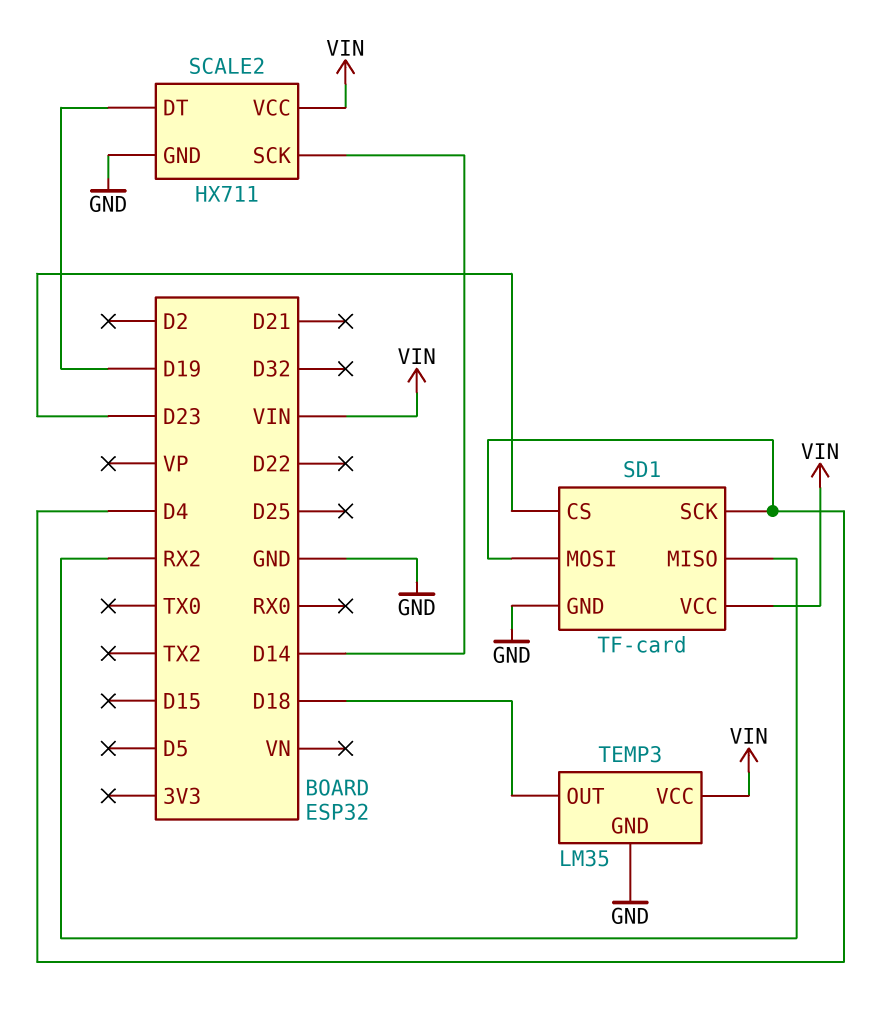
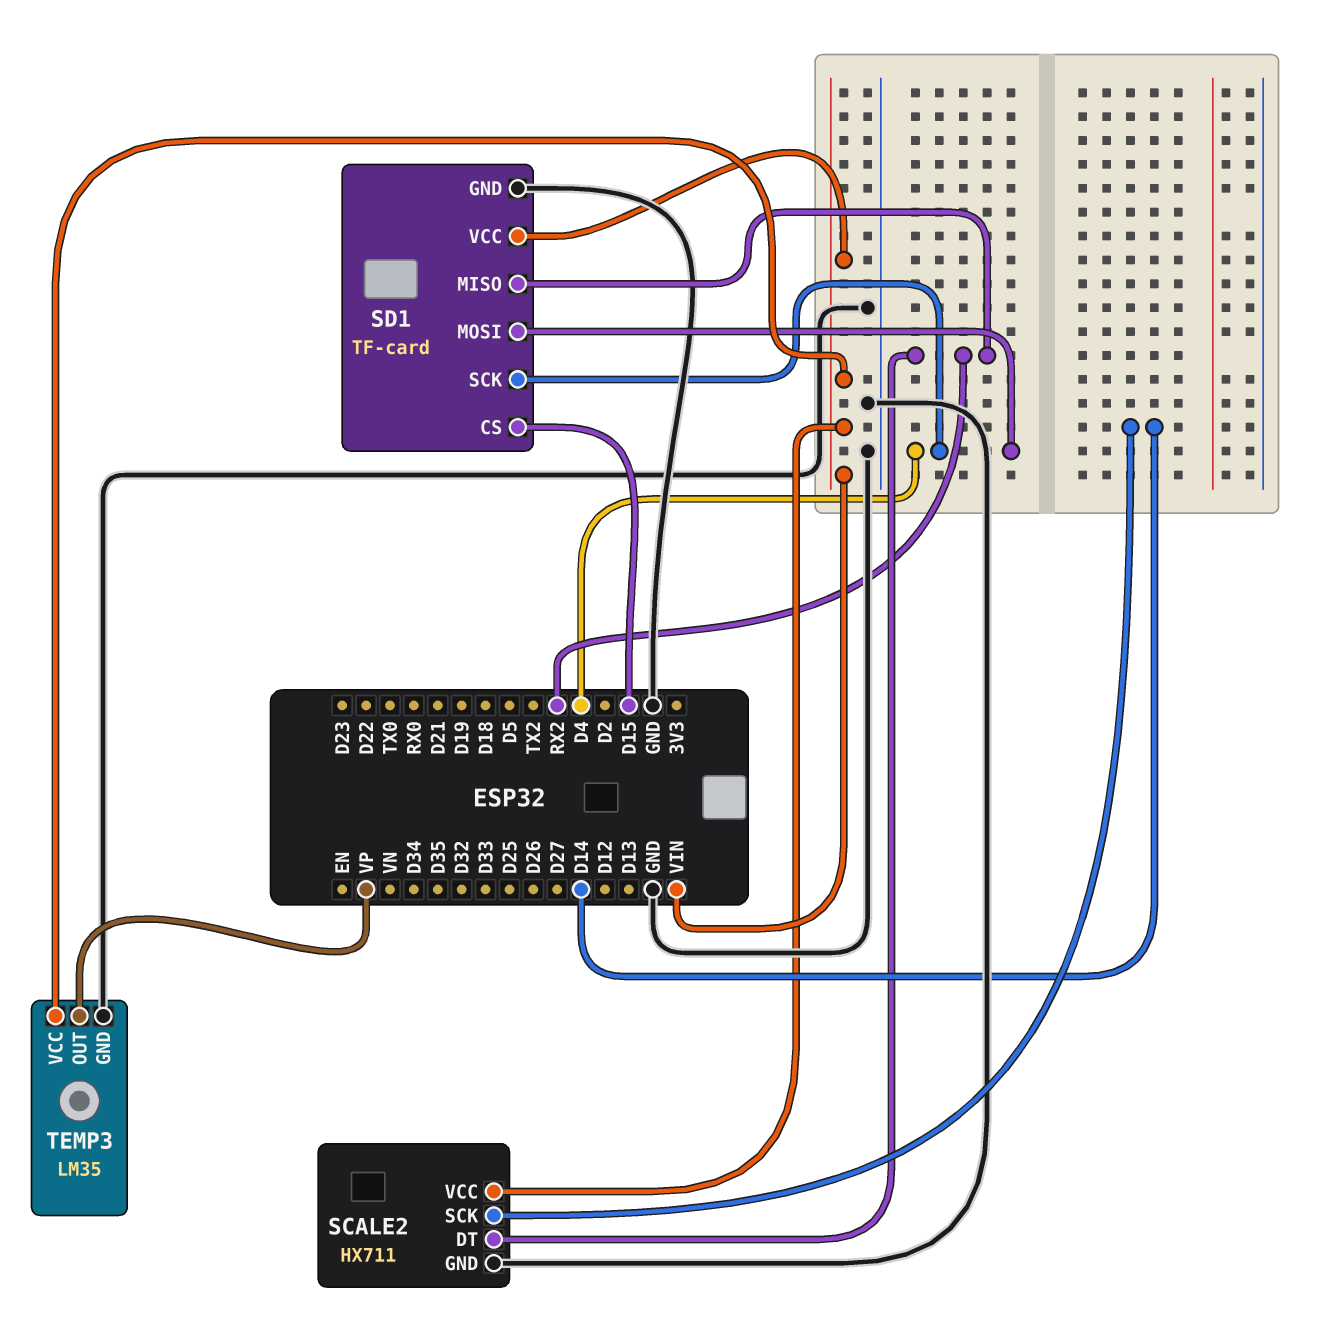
SCALE2 pin DT: D19 -> RX2
SD1 pin CS: D23 -> D15
TEMP3 pin OUT: D18 -> VP

